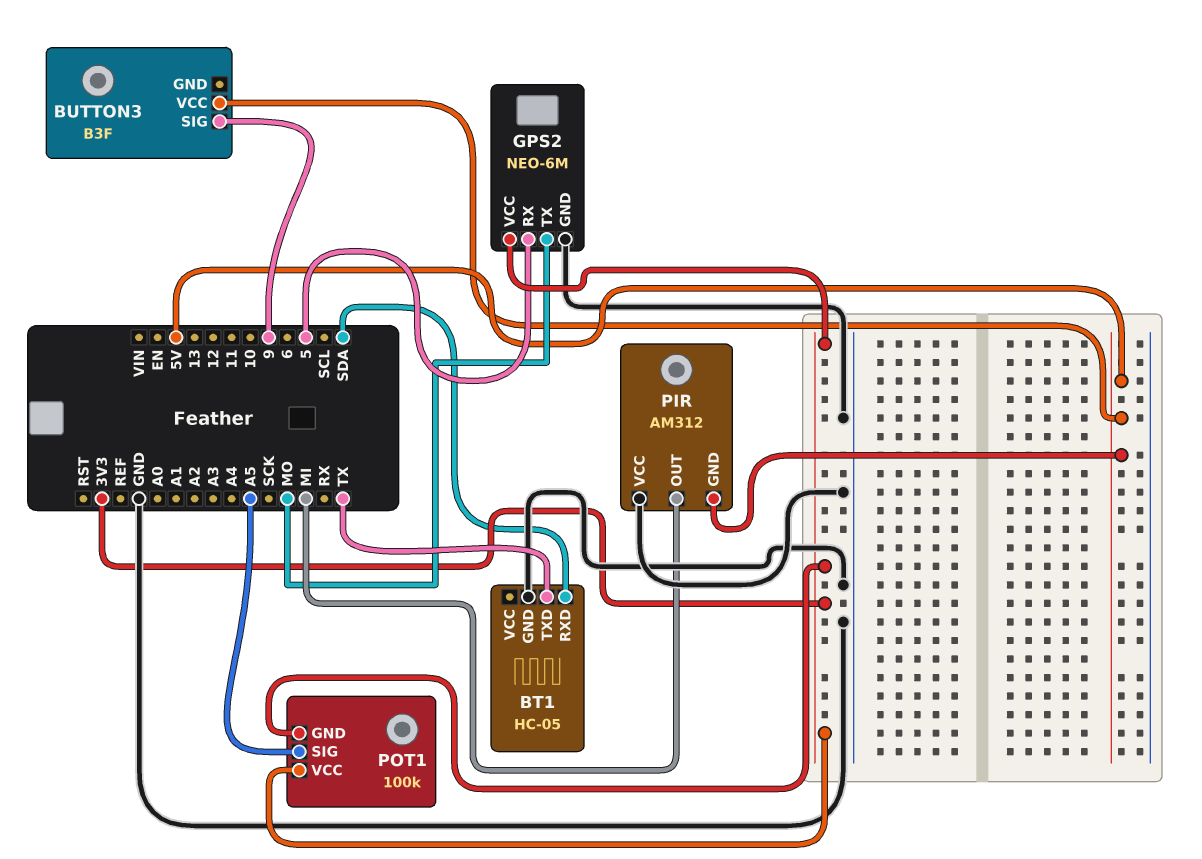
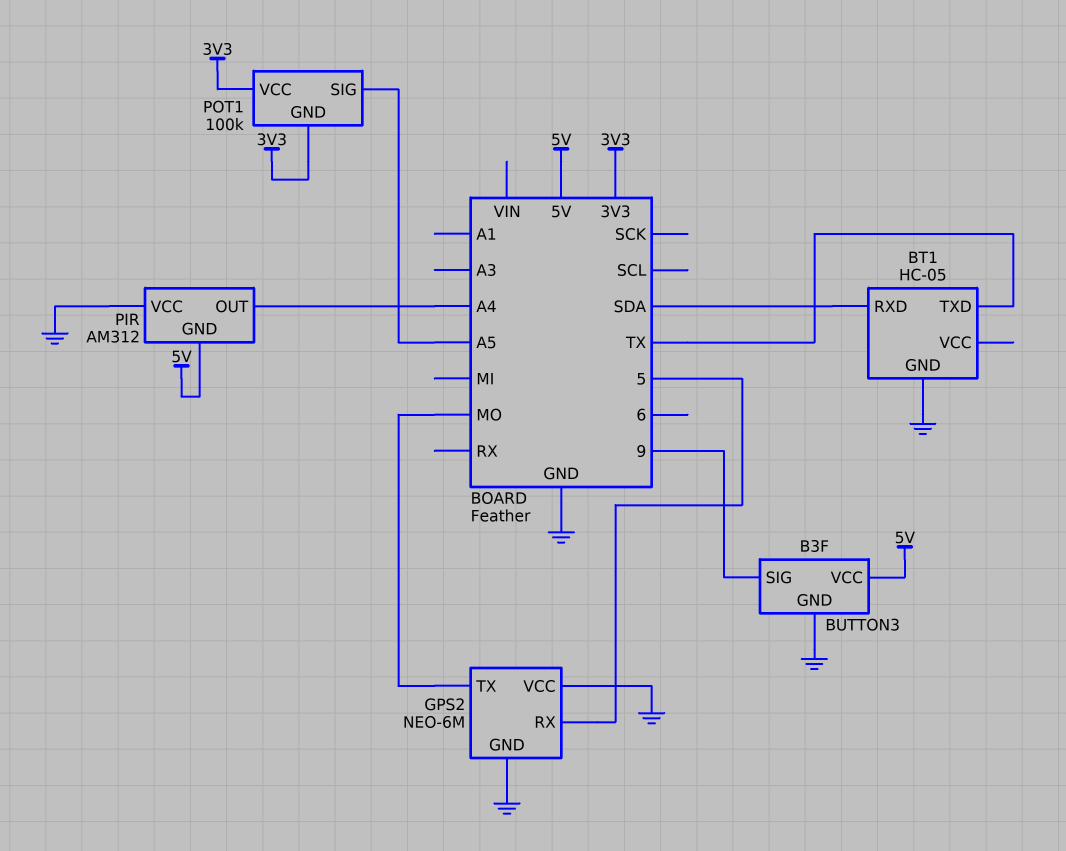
BUTTON3 pin GND: none -> GND
GPS2 pin VCC: 3V3 -> GND
PIR pin OUT: MI -> A4

